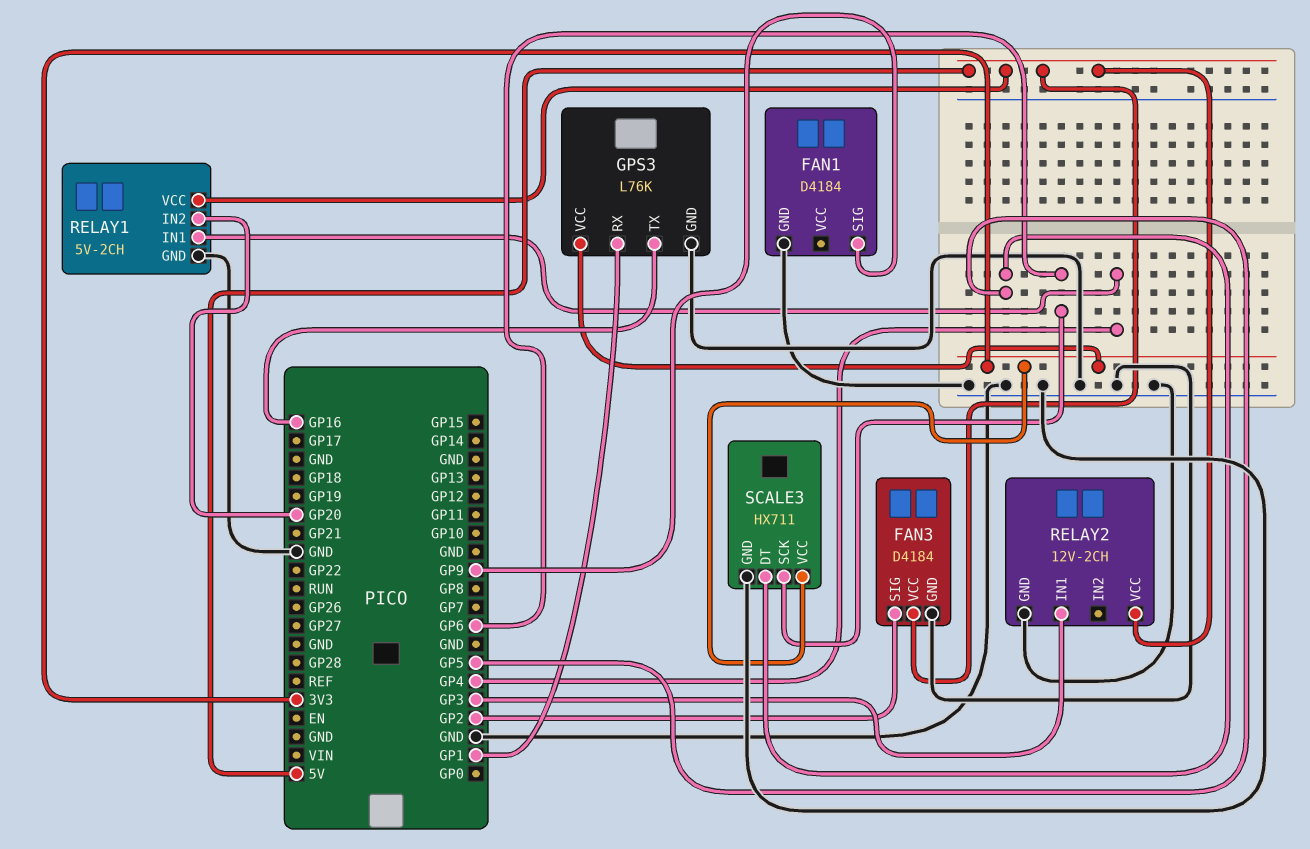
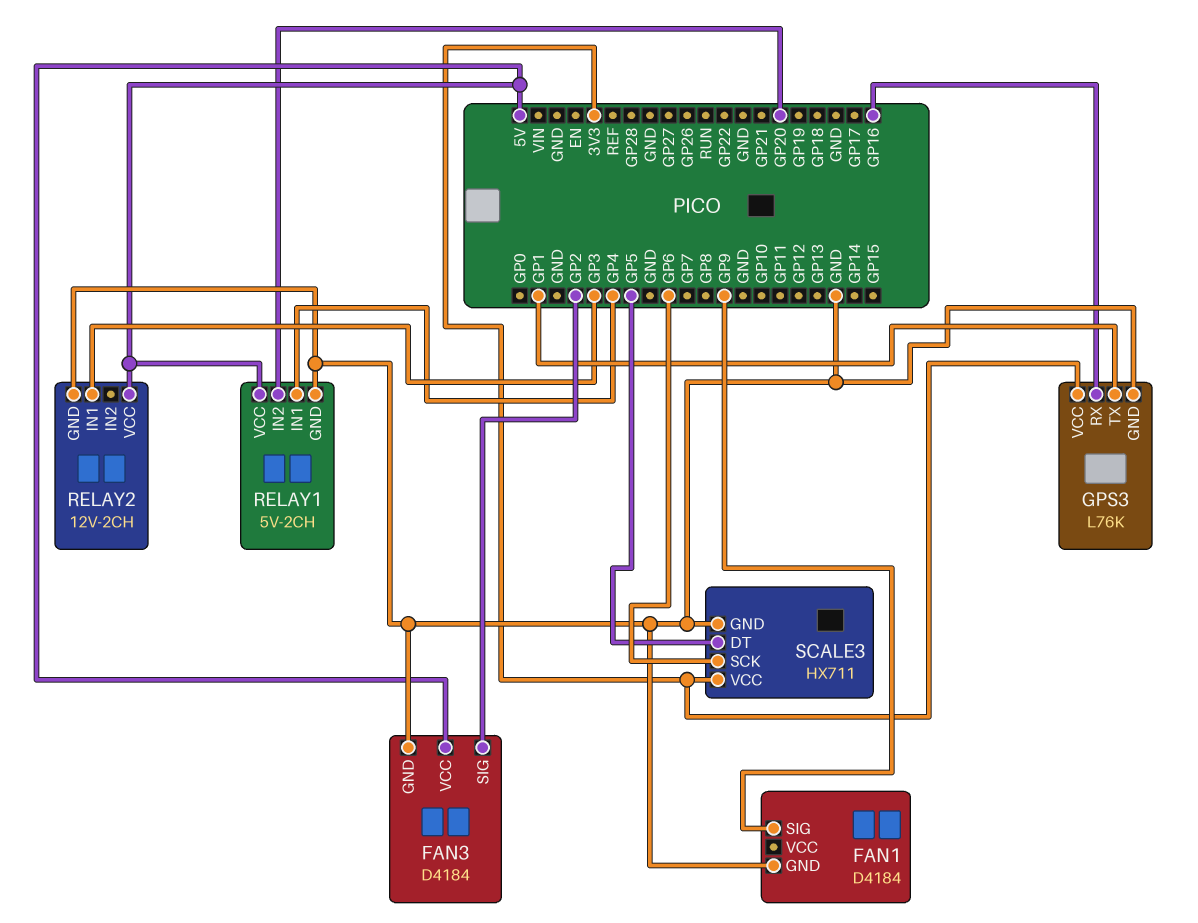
GPS3 pin RX: GP1 -> GP16
GPS3 pin TX: GP16 -> GP1

